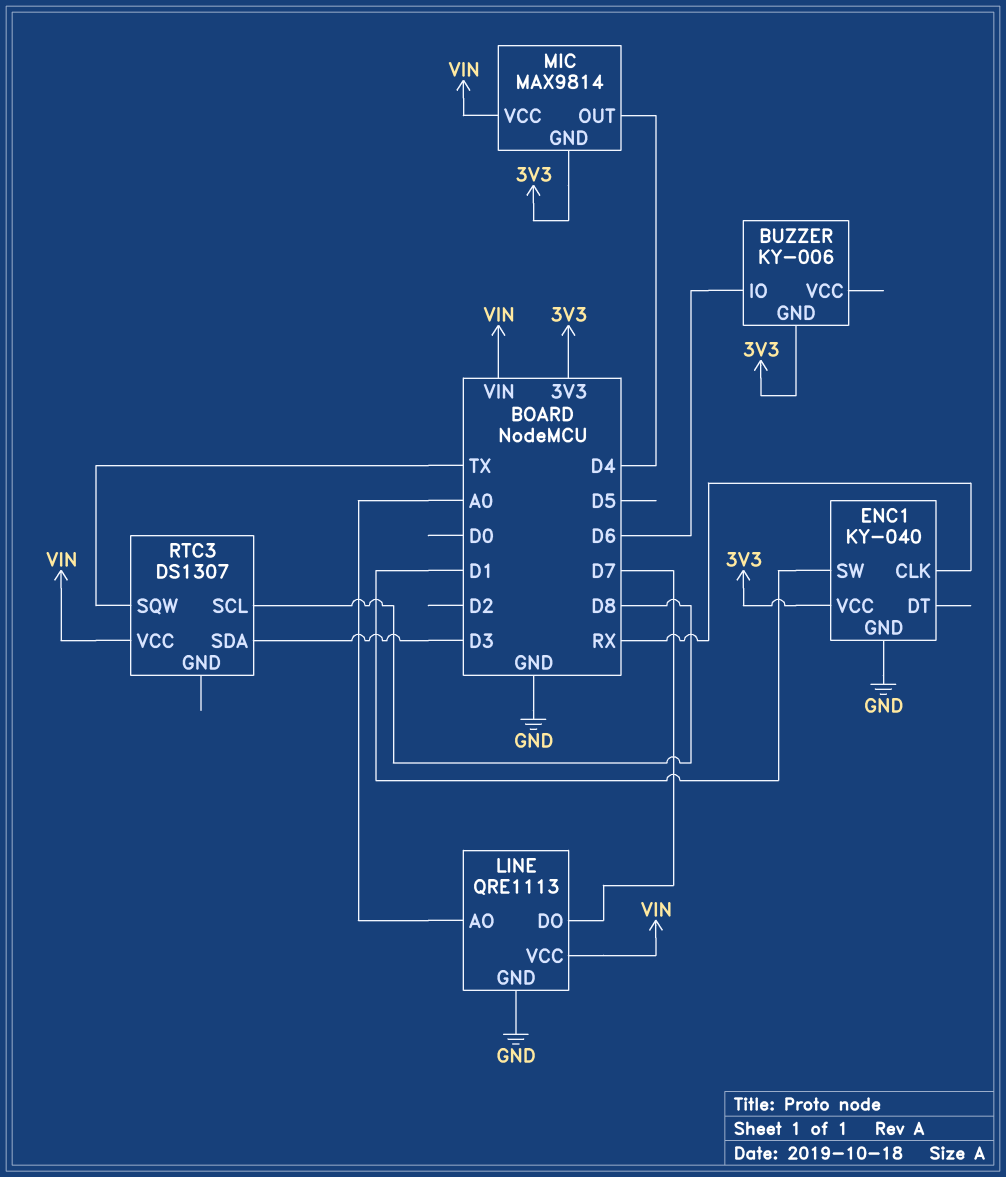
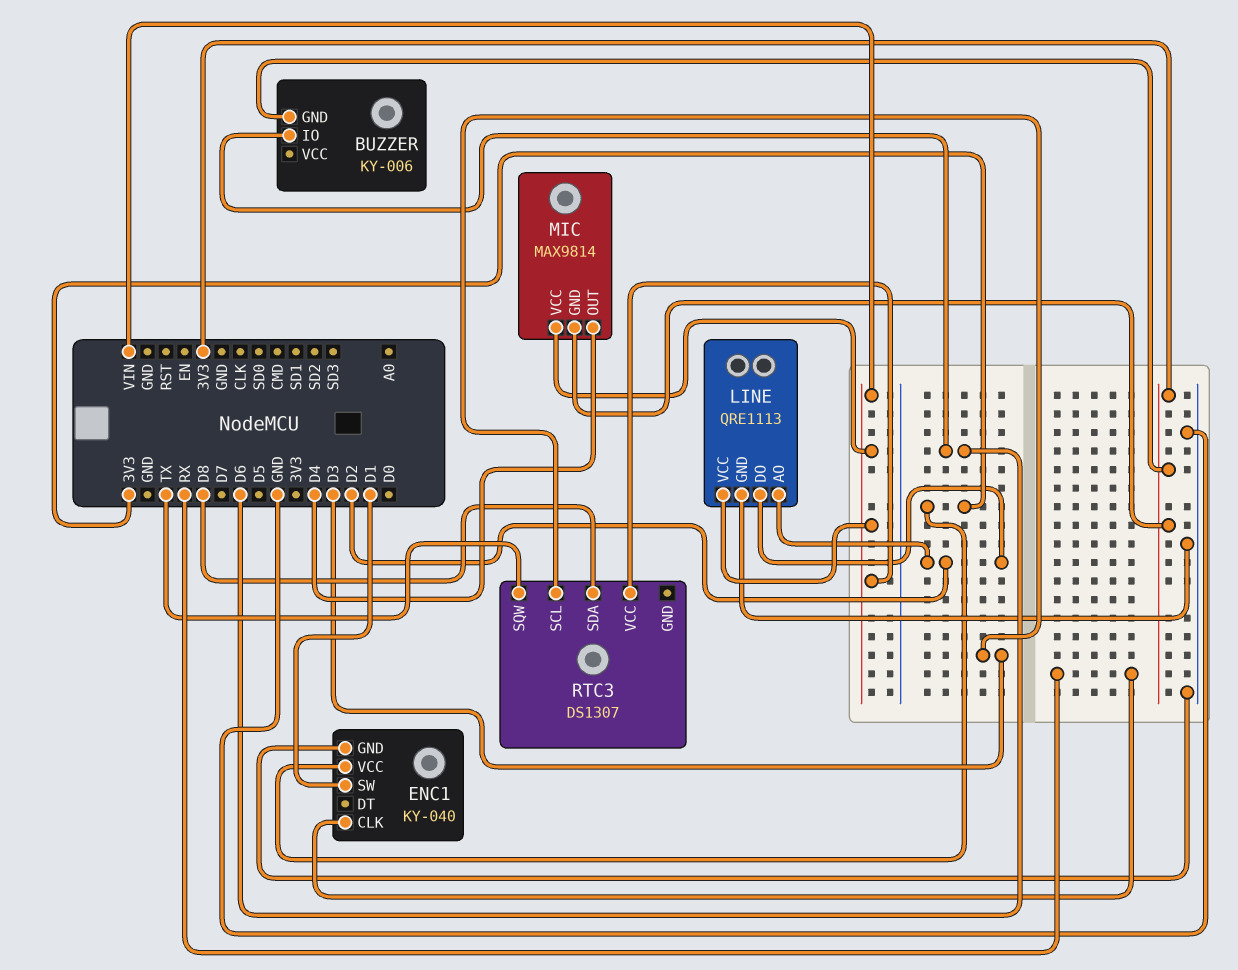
LINE pin AO: A0 -> D2
LINE pin DO: D7 -> D2
RTC3 pin SCL: D8 -> D3
RTC3 pin SDA: D3 -> D8

